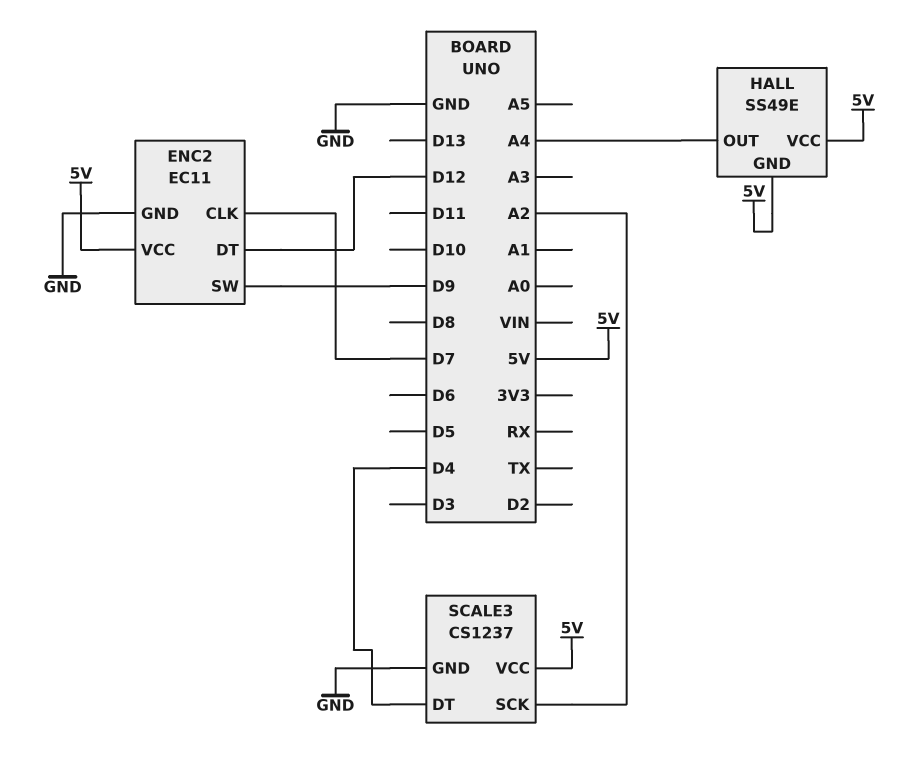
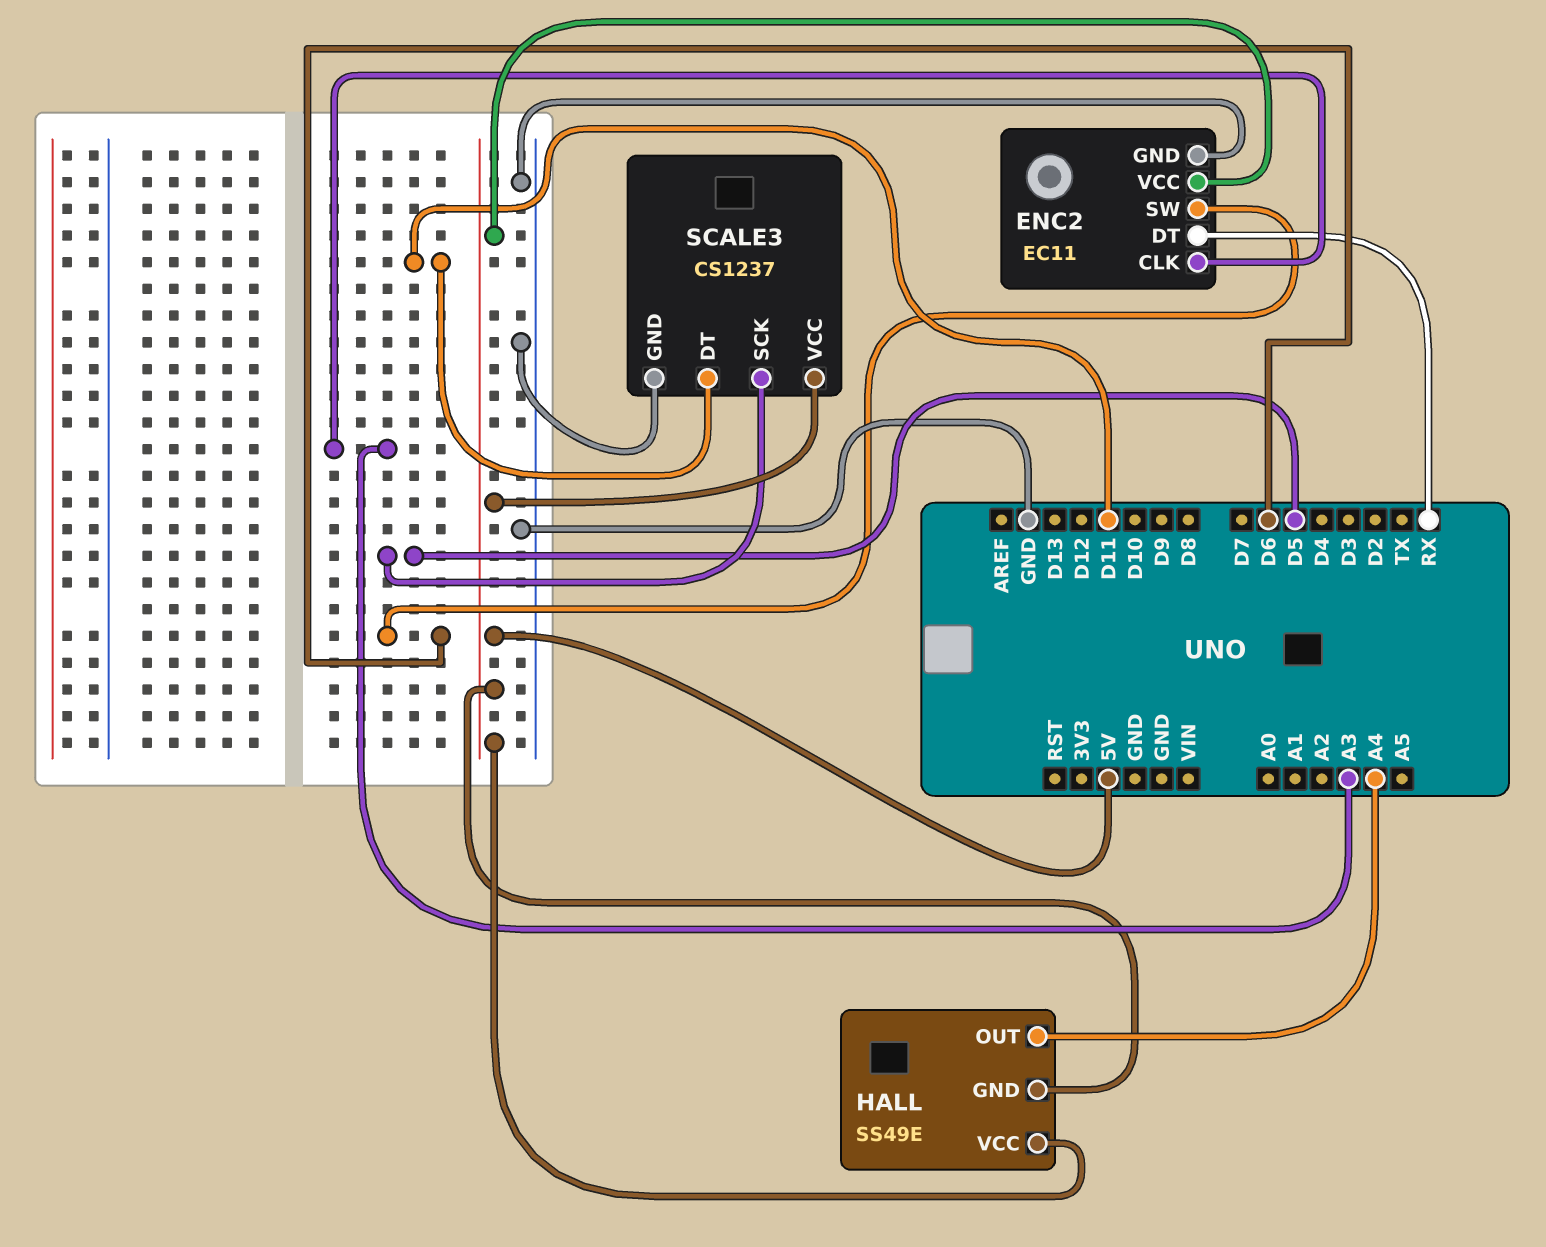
ENC2 pin CLK: D7 -> A3
ENC2 pin DT: D12 -> RX
ENC2 pin SW: D9 -> D6
SCALE3 pin DT: D4 -> D11
SCALE3 pin SCK: A2 -> D5

